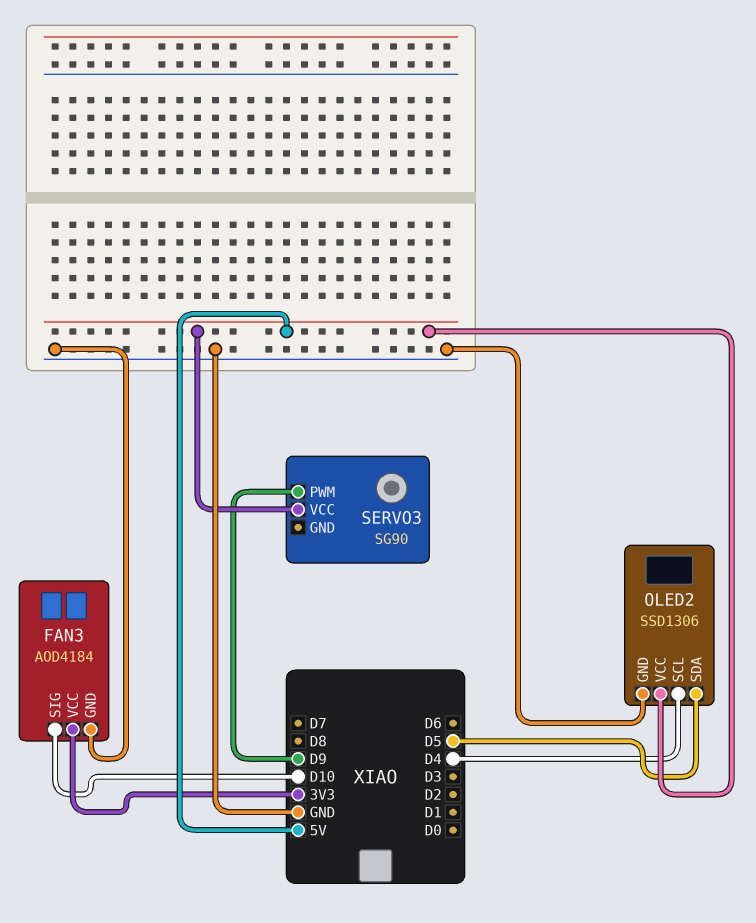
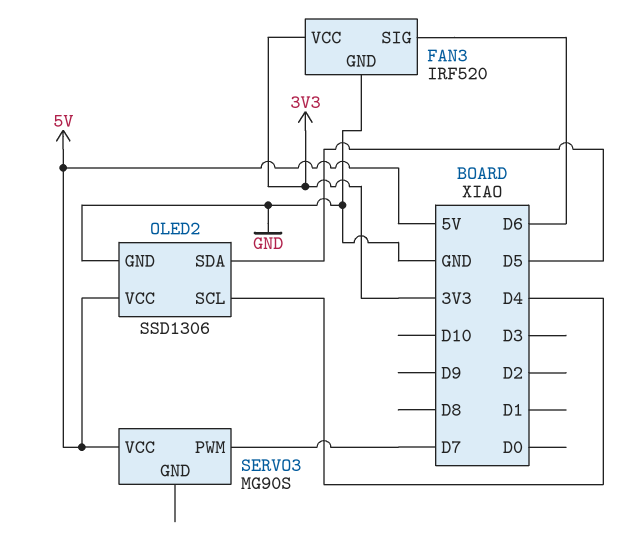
FAN3: AOD4184 -> IRF520
FAN3 pin SIG: D10 -> D6
SERVO3: SG90 -> MG90S
SERVO3 pin PWM: D9 -> D7

